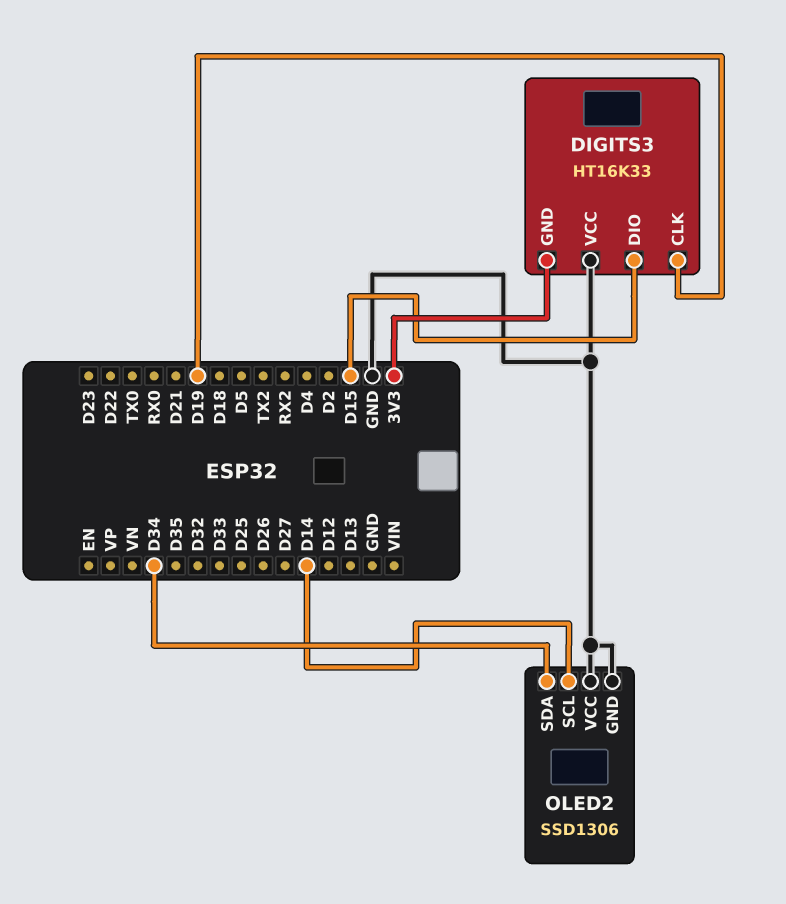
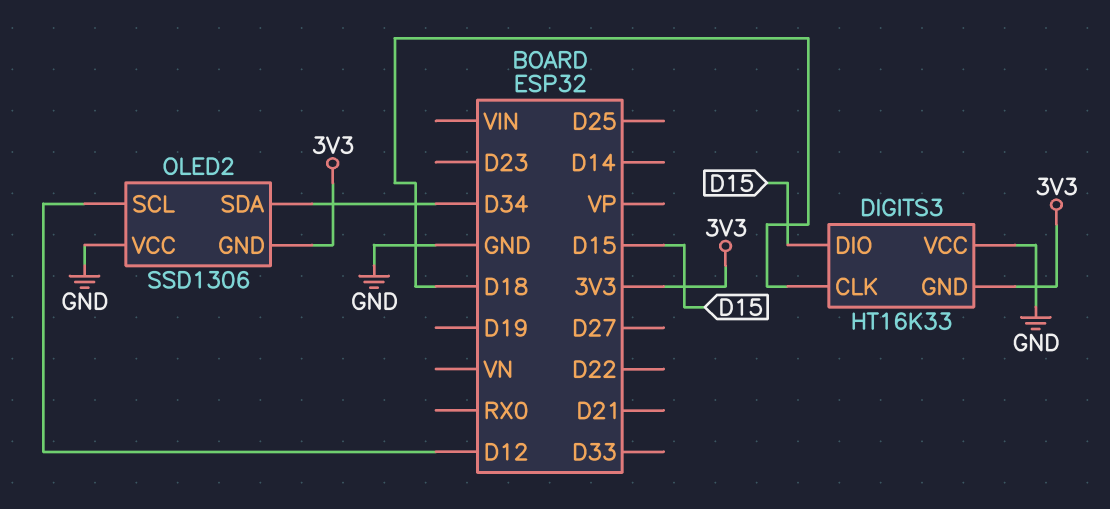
DIGITS3 pin CLK: D19 -> D18
OLED2 pin GND: GND -> 3V3
OLED2 pin SCL: D14 -> D12

